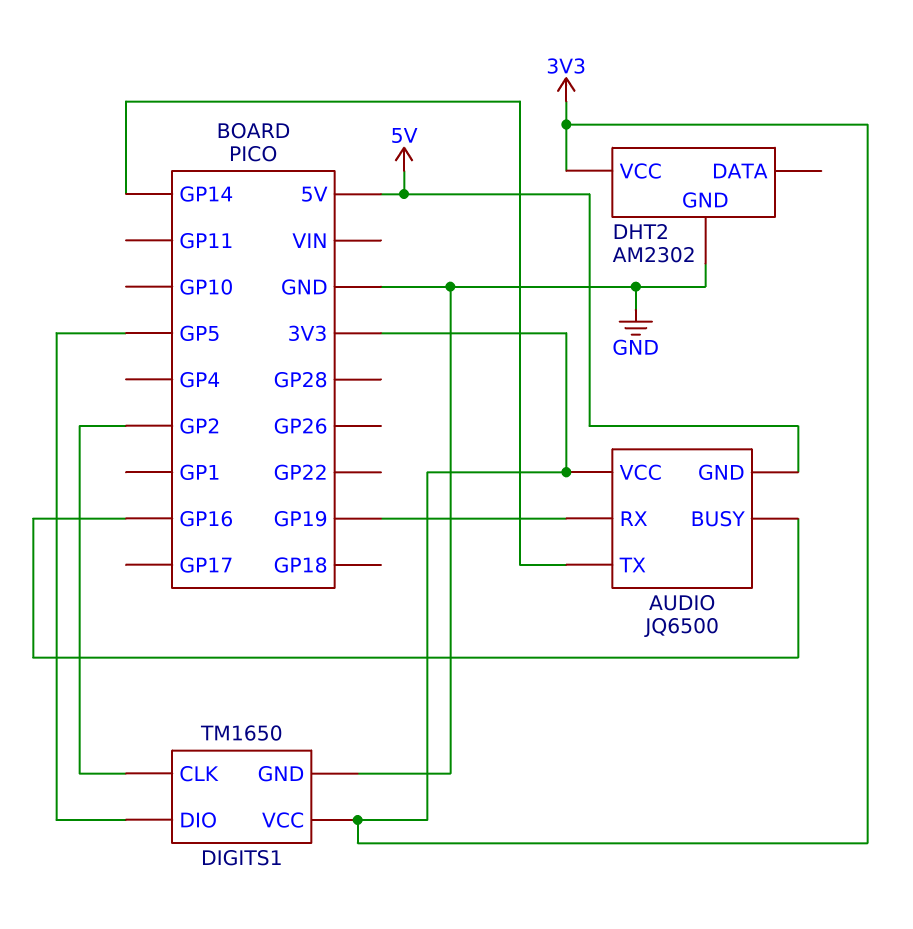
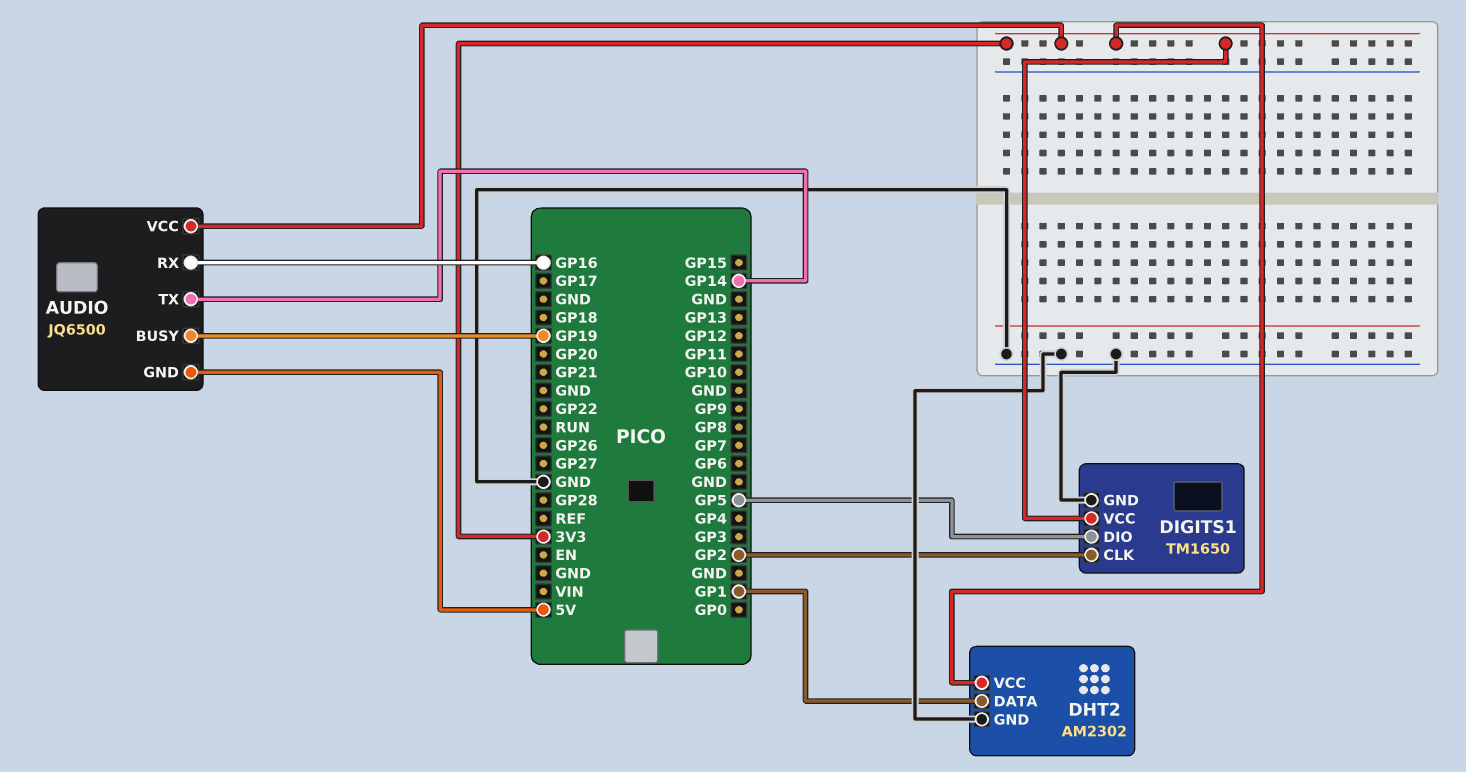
AUDIO pin BUSY: GP16 -> GP19
AUDIO pin RX: GP19 -> GP16
DHT2 pin DATA: none -> GP1

